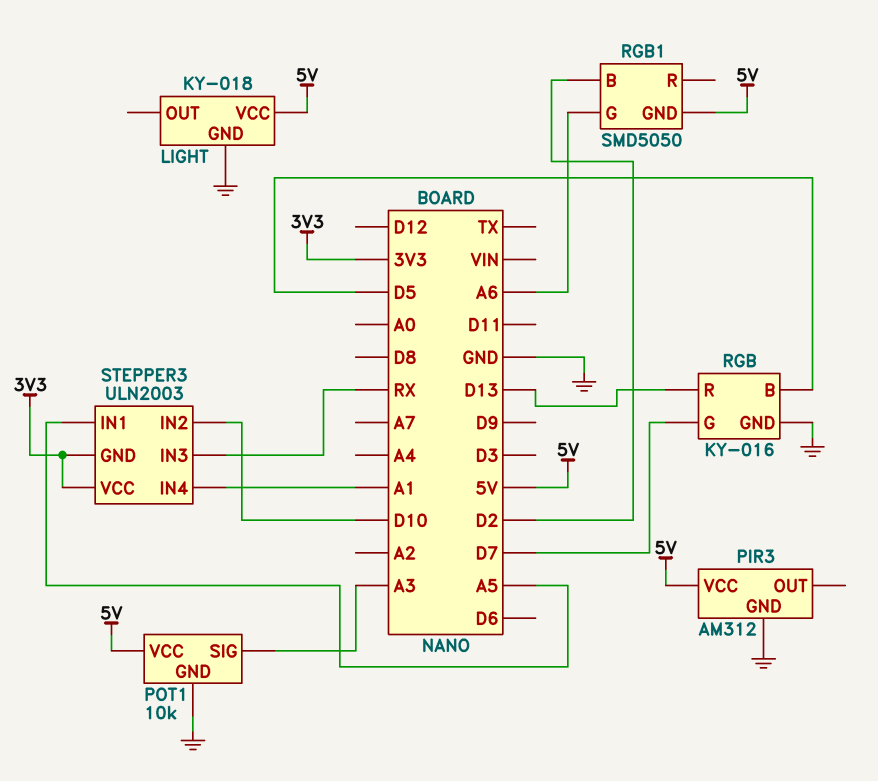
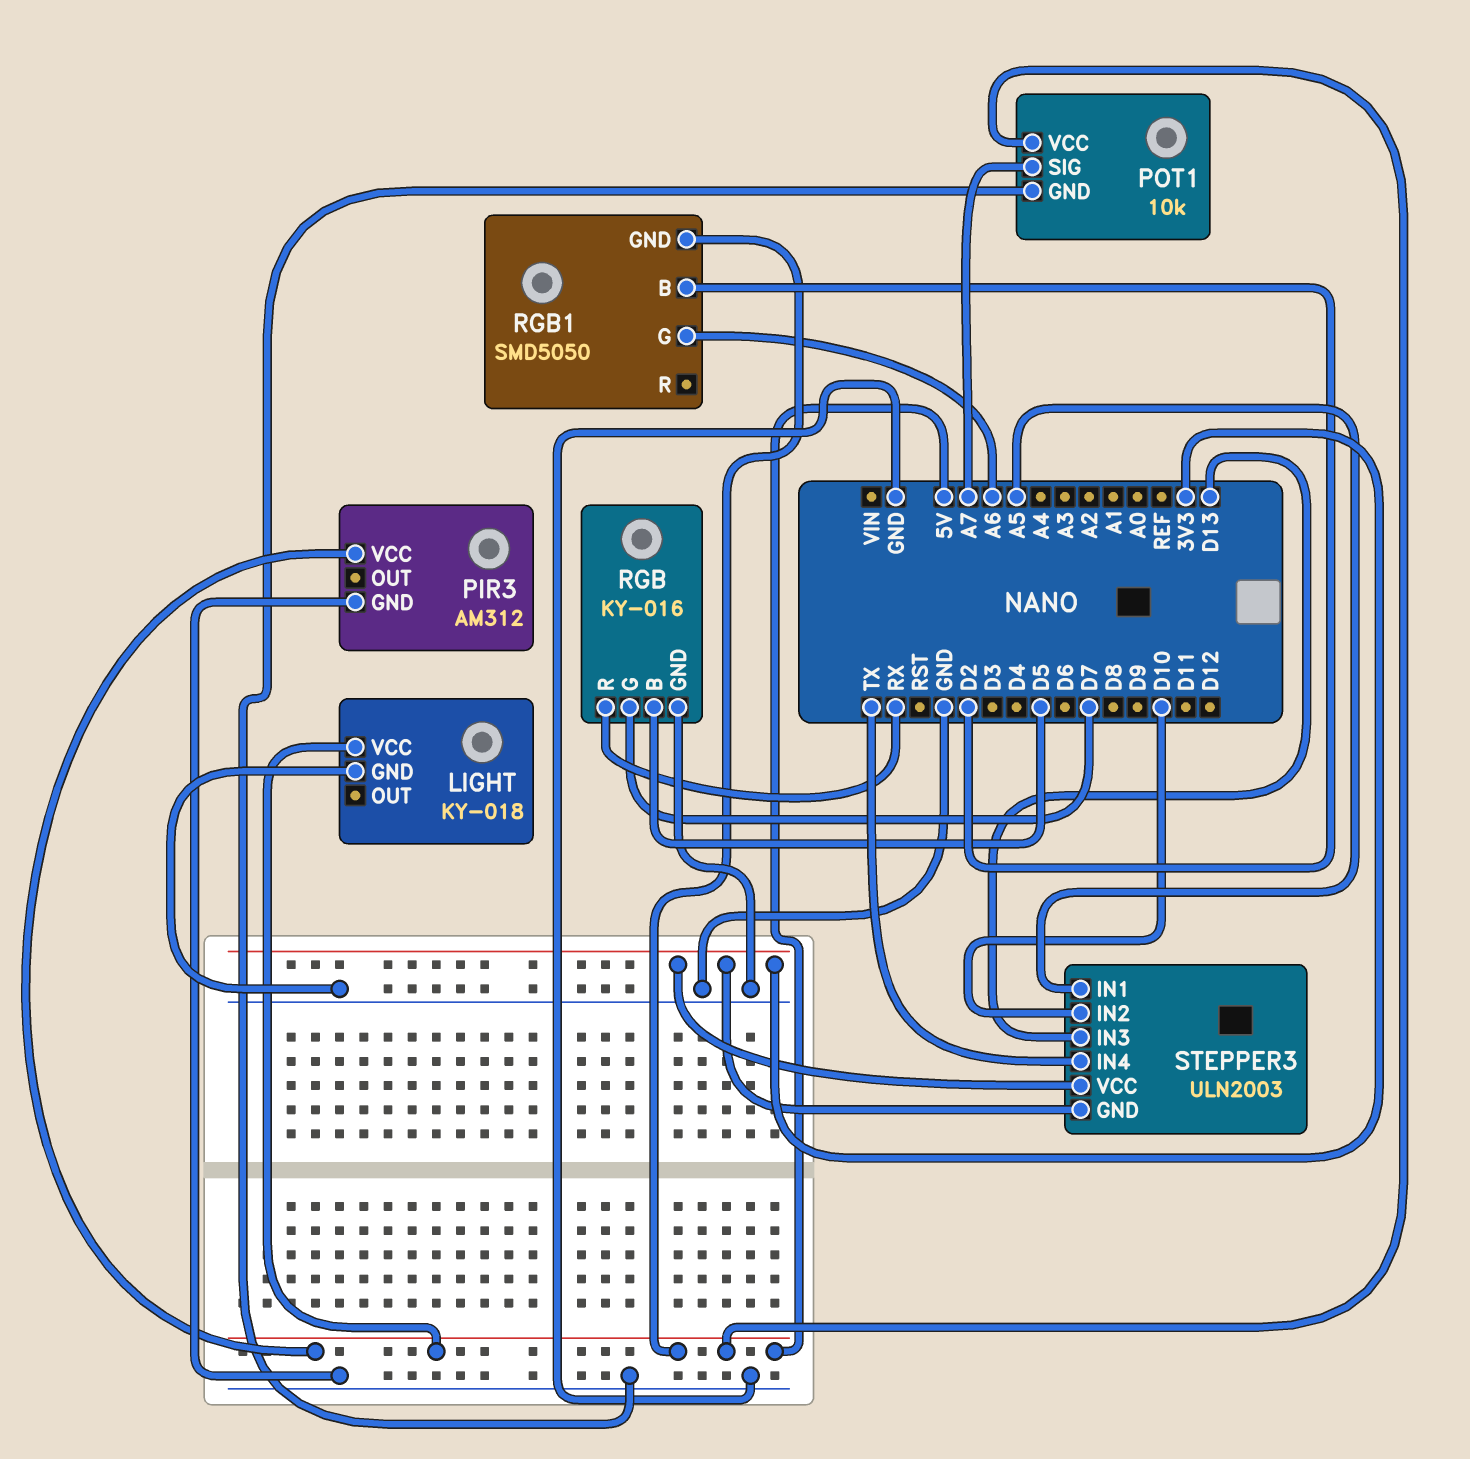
POT1 pin SIG: A3 -> A7
RGB pin R: D13 -> RX
STEPPER3 pin IN3: RX -> D13
STEPPER3 pin IN4: A1 -> TX

